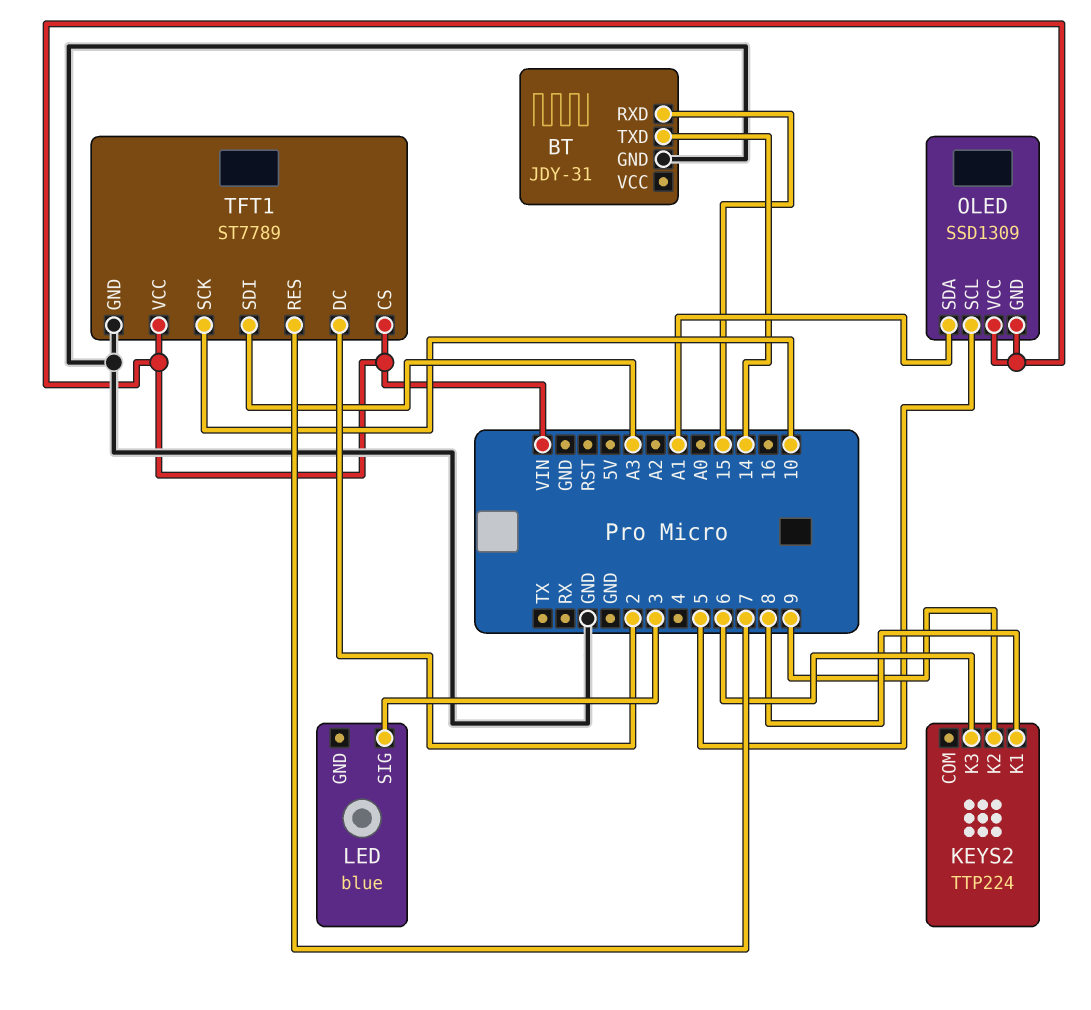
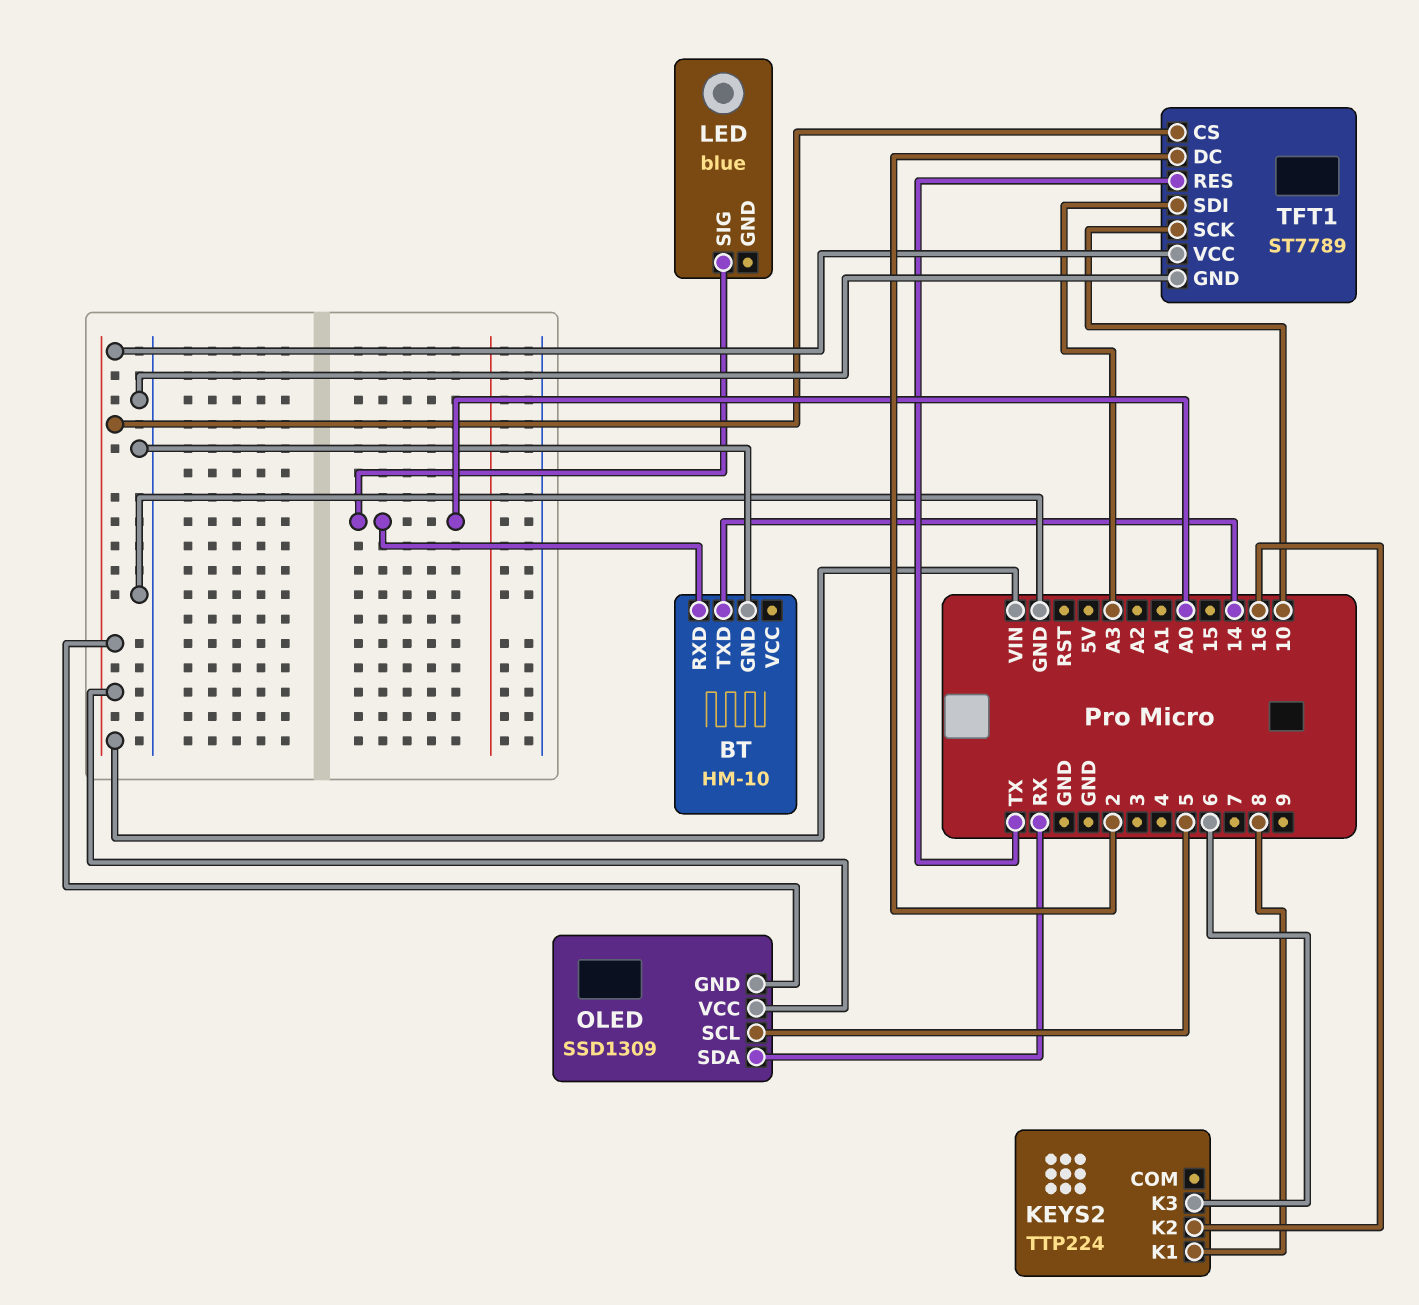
BT: JDY-31 -> HM-10
BT pin RXD: 15 -> A0
KEYS2 pin K2: 9 -> 16
LED pin SIG: 3 -> A0
OLED pin SDA: A1 -> RX
TFT1 pin RES: 7 -> TX

